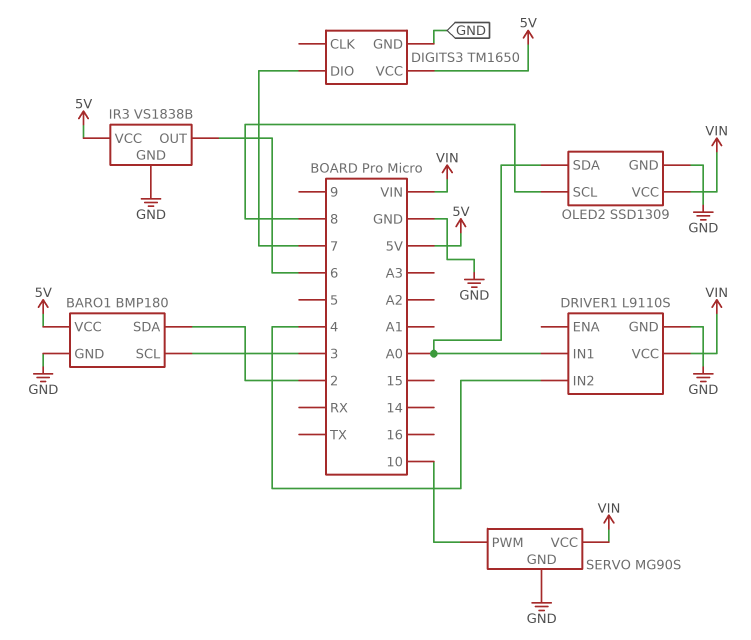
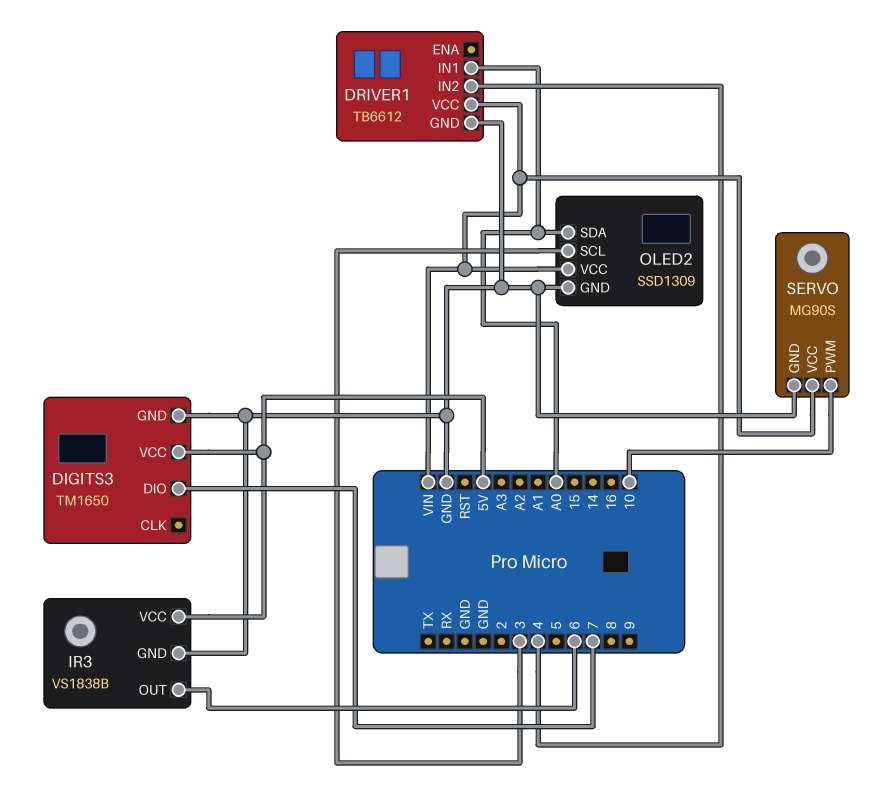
BARO1: BMP180 -> none
BARO1 pin GND: GND -> none
BARO1 pin SCL: 3 -> none
BARO1 pin SDA: 2 -> none
BARO1 pin VCC: 5V -> none
DRIVER1: L9110S -> TB6612
OLED2 pin SCL: 8 -> 3

